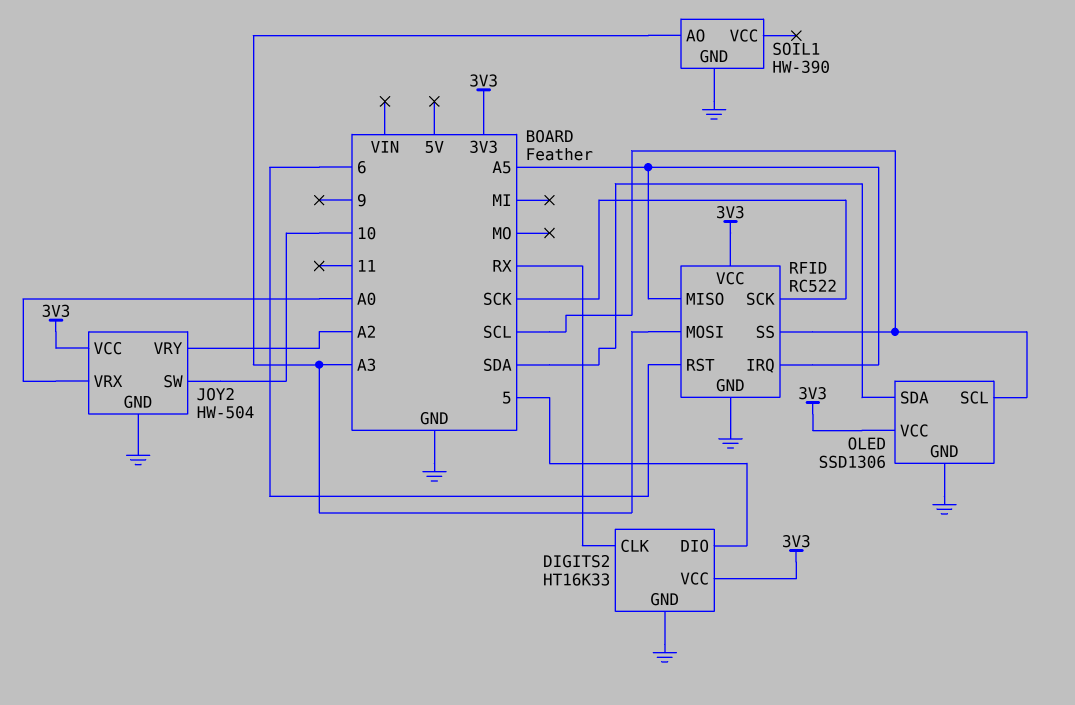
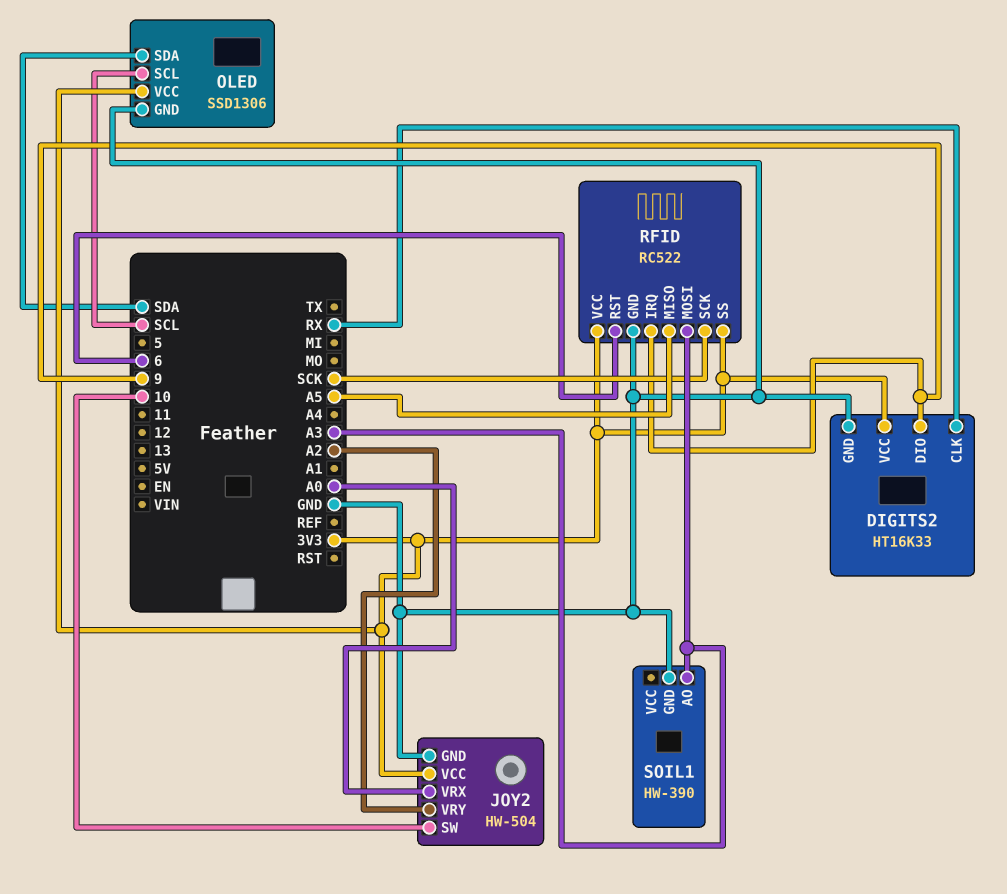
DIGITS2 pin DIO: 5 -> 9
RFID pin IRQ: A5 -> 9
RFID pin SS: SCL -> 3V3

